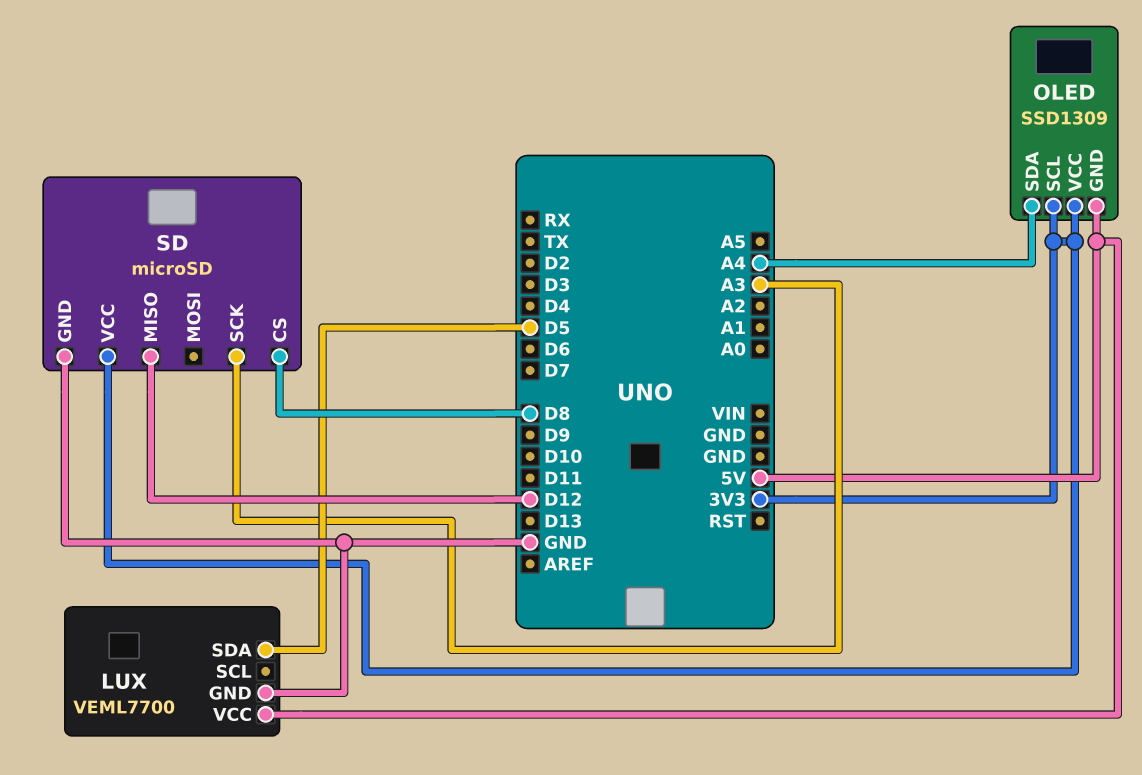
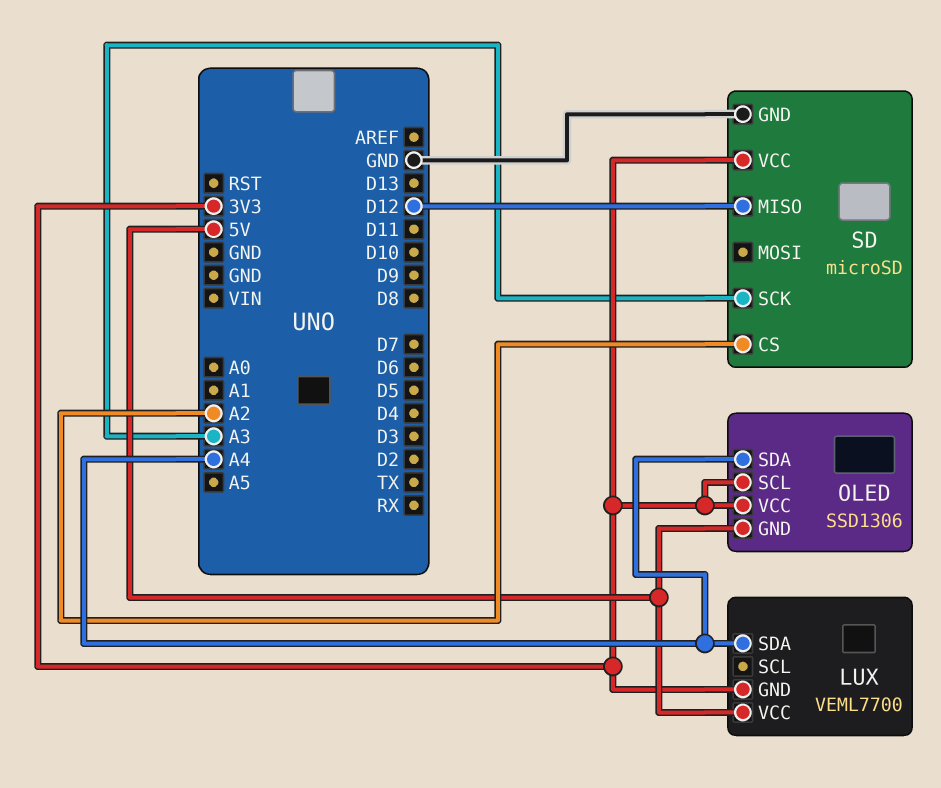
LUX pin GND: GND -> 3V3
LUX pin SDA: D5 -> A4
OLED: SSD1309 -> SSD1306
SD pin CS: D8 -> A2

